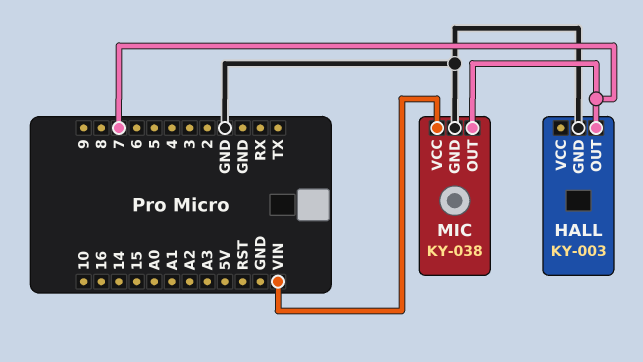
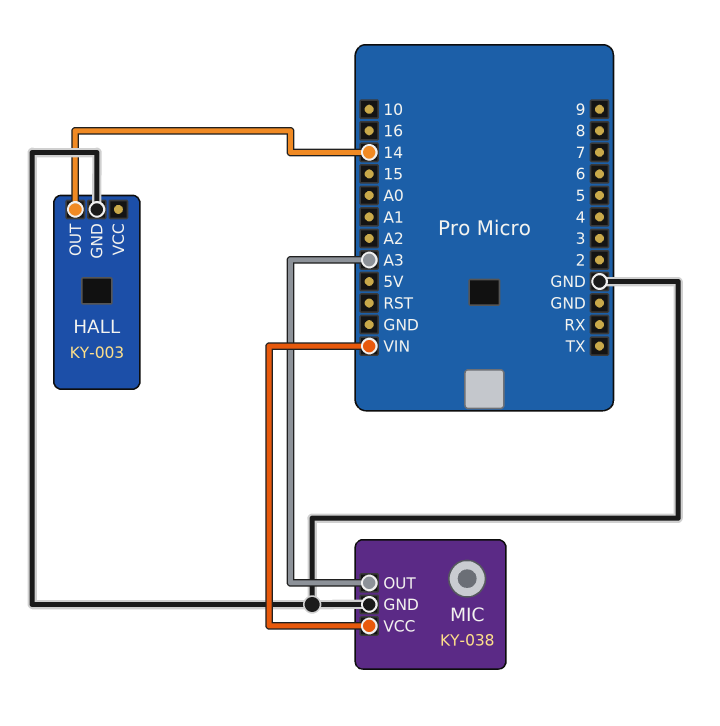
HALL pin OUT: 7 -> 14
MIC pin OUT: 7 -> A3

